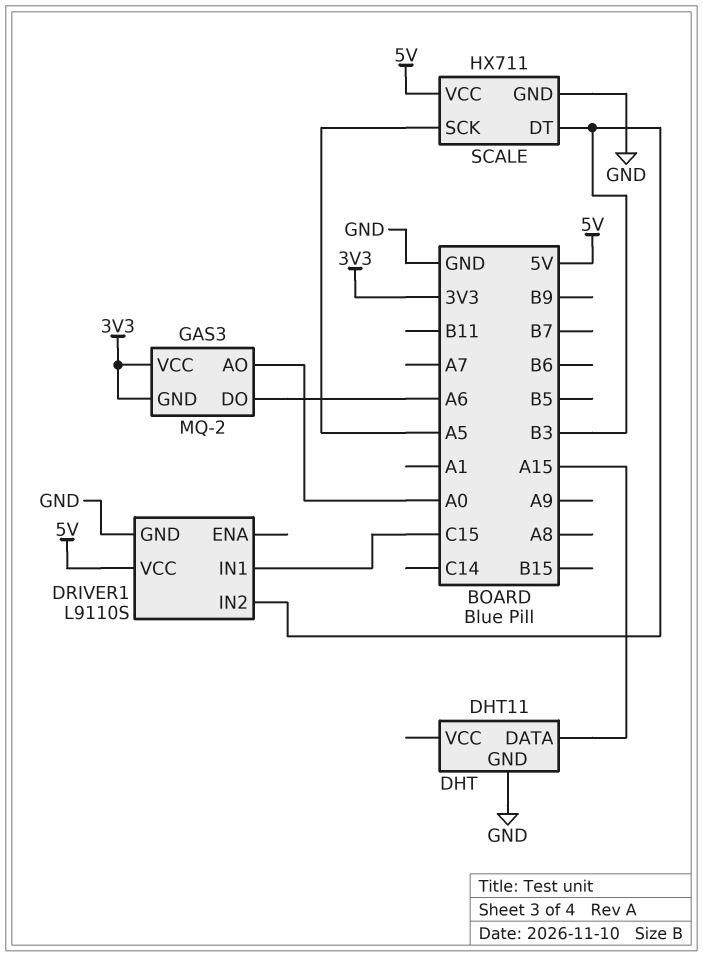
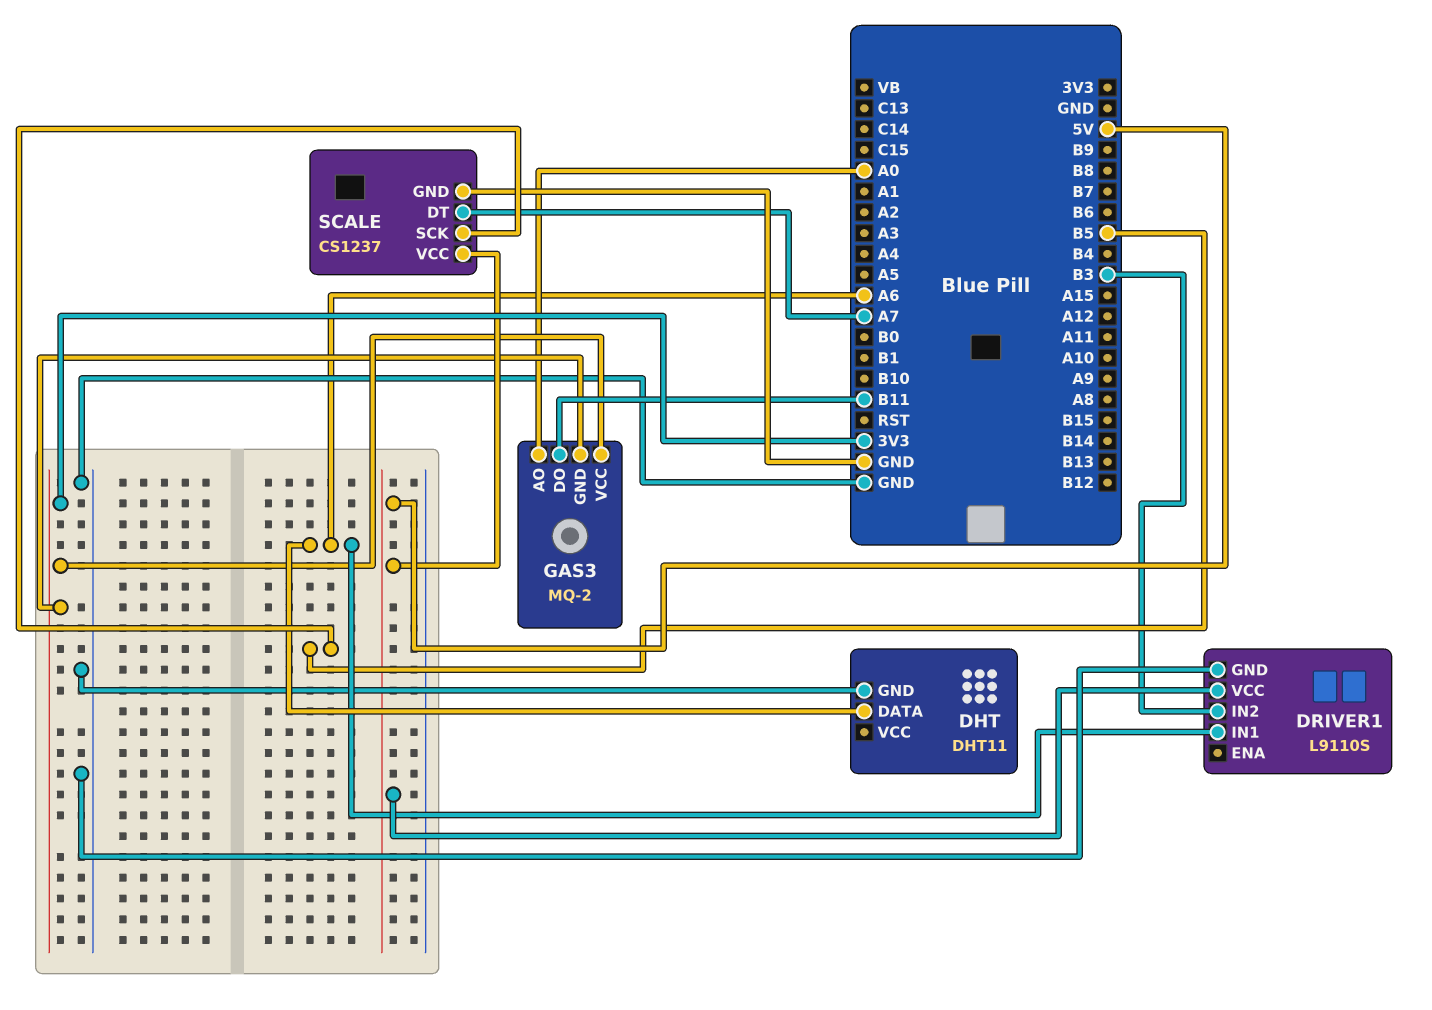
DHT pin DATA: A15 -> A6
DRIVER1 pin IN1: C15 -> A6
GAS3 pin DO: A6 -> B11
SCALE: HX711 -> CS1237
SCALE pin DT: B3 -> A7
SCALE pin SCK: A5 -> B5

